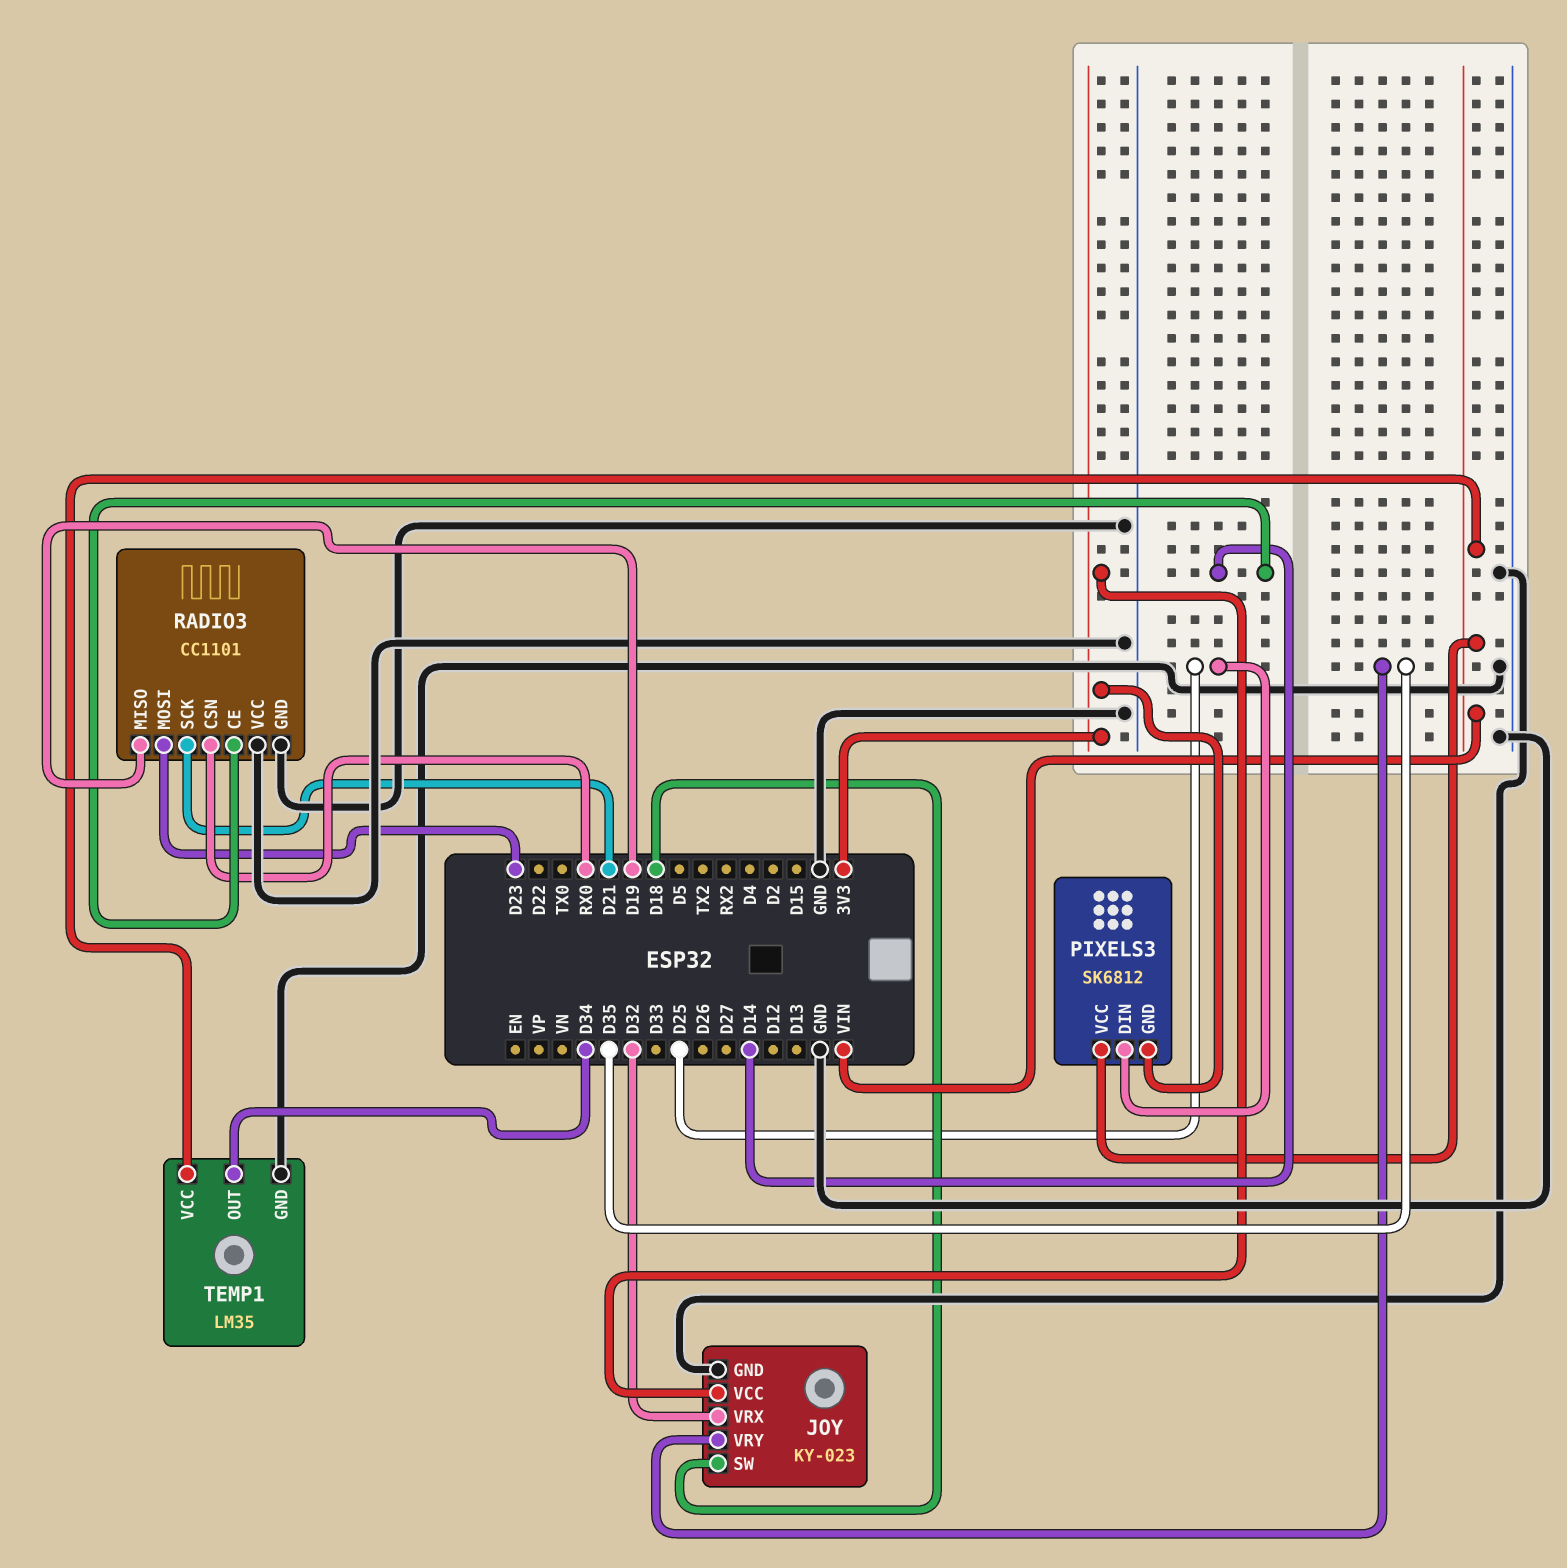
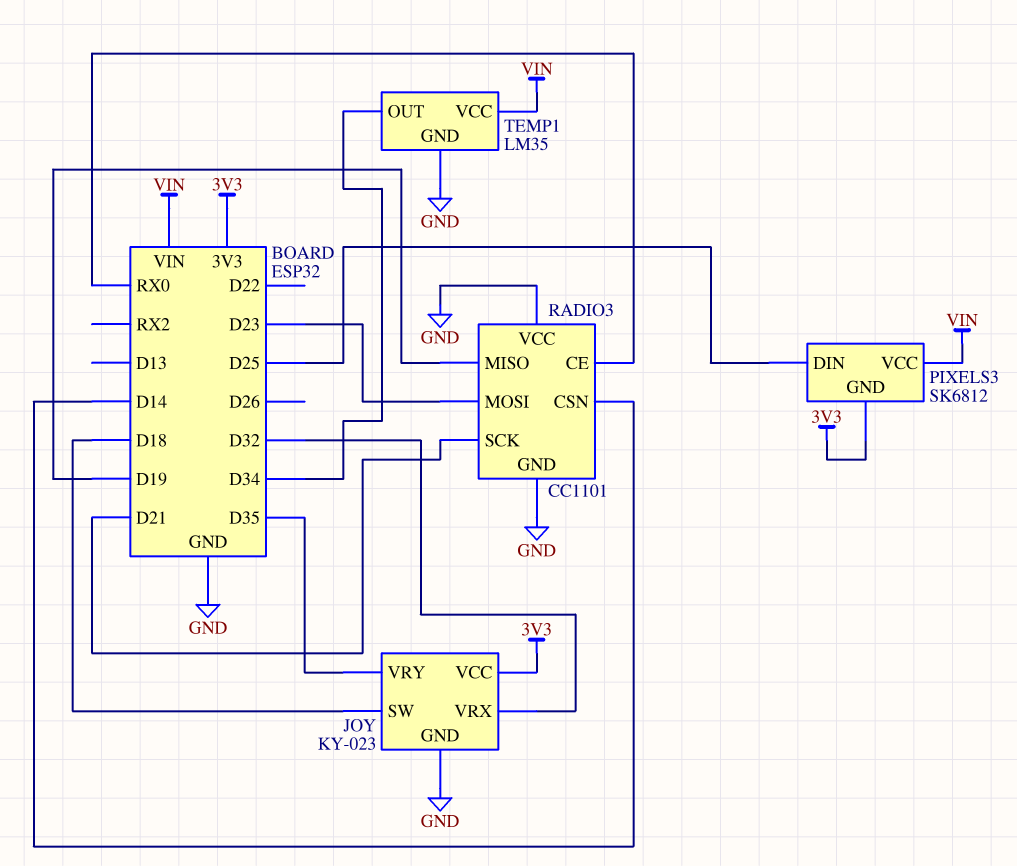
RADIO3 pin CE: D14 -> RX0
RADIO3 pin CSN: RX0 -> D14

